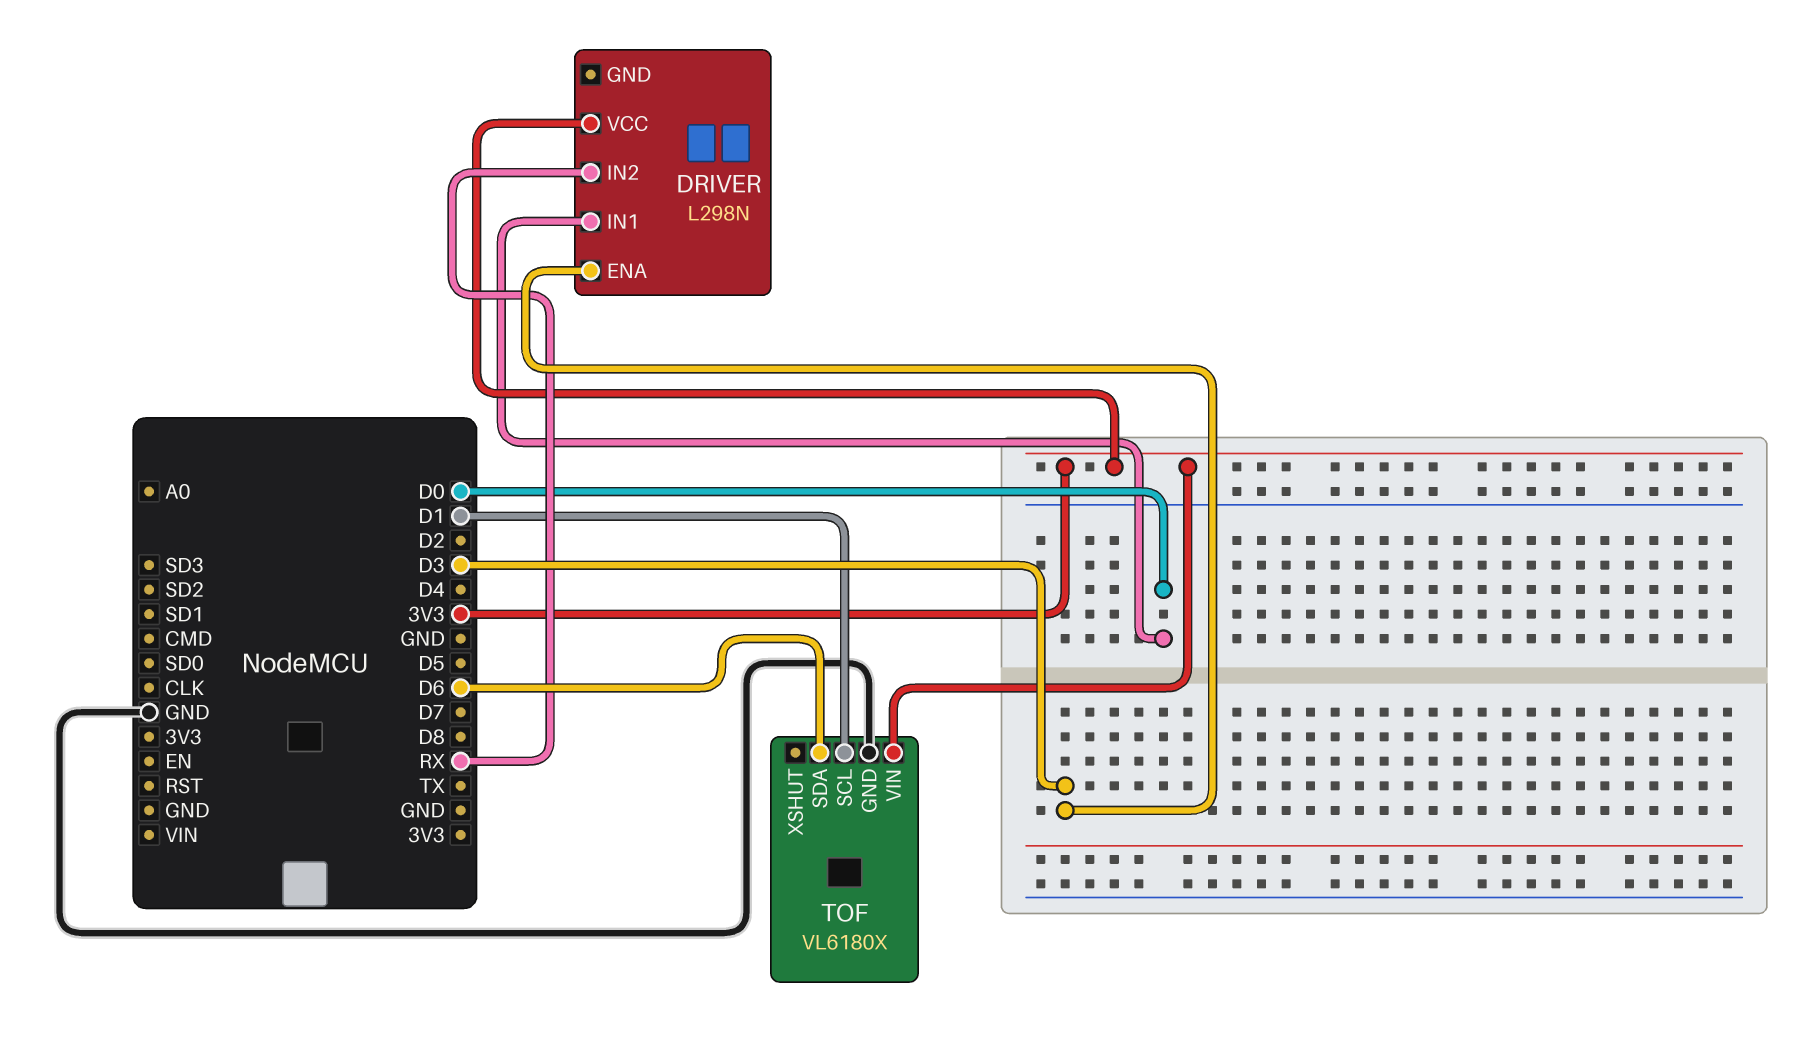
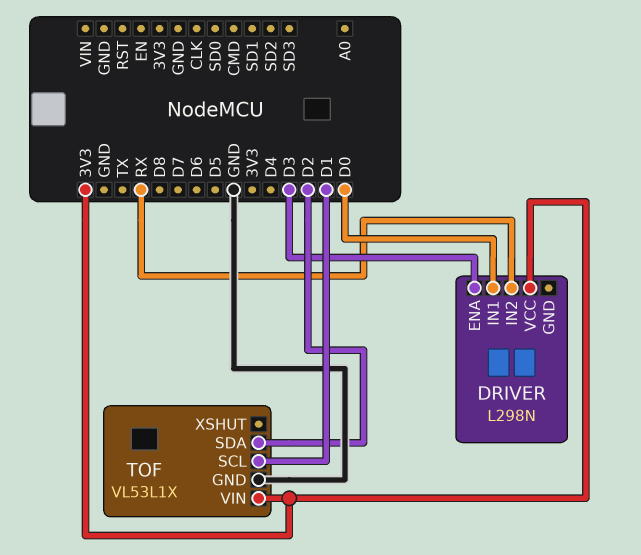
TOF: VL6180X -> VL53L1X
TOF pin SDA: D6 -> D2

